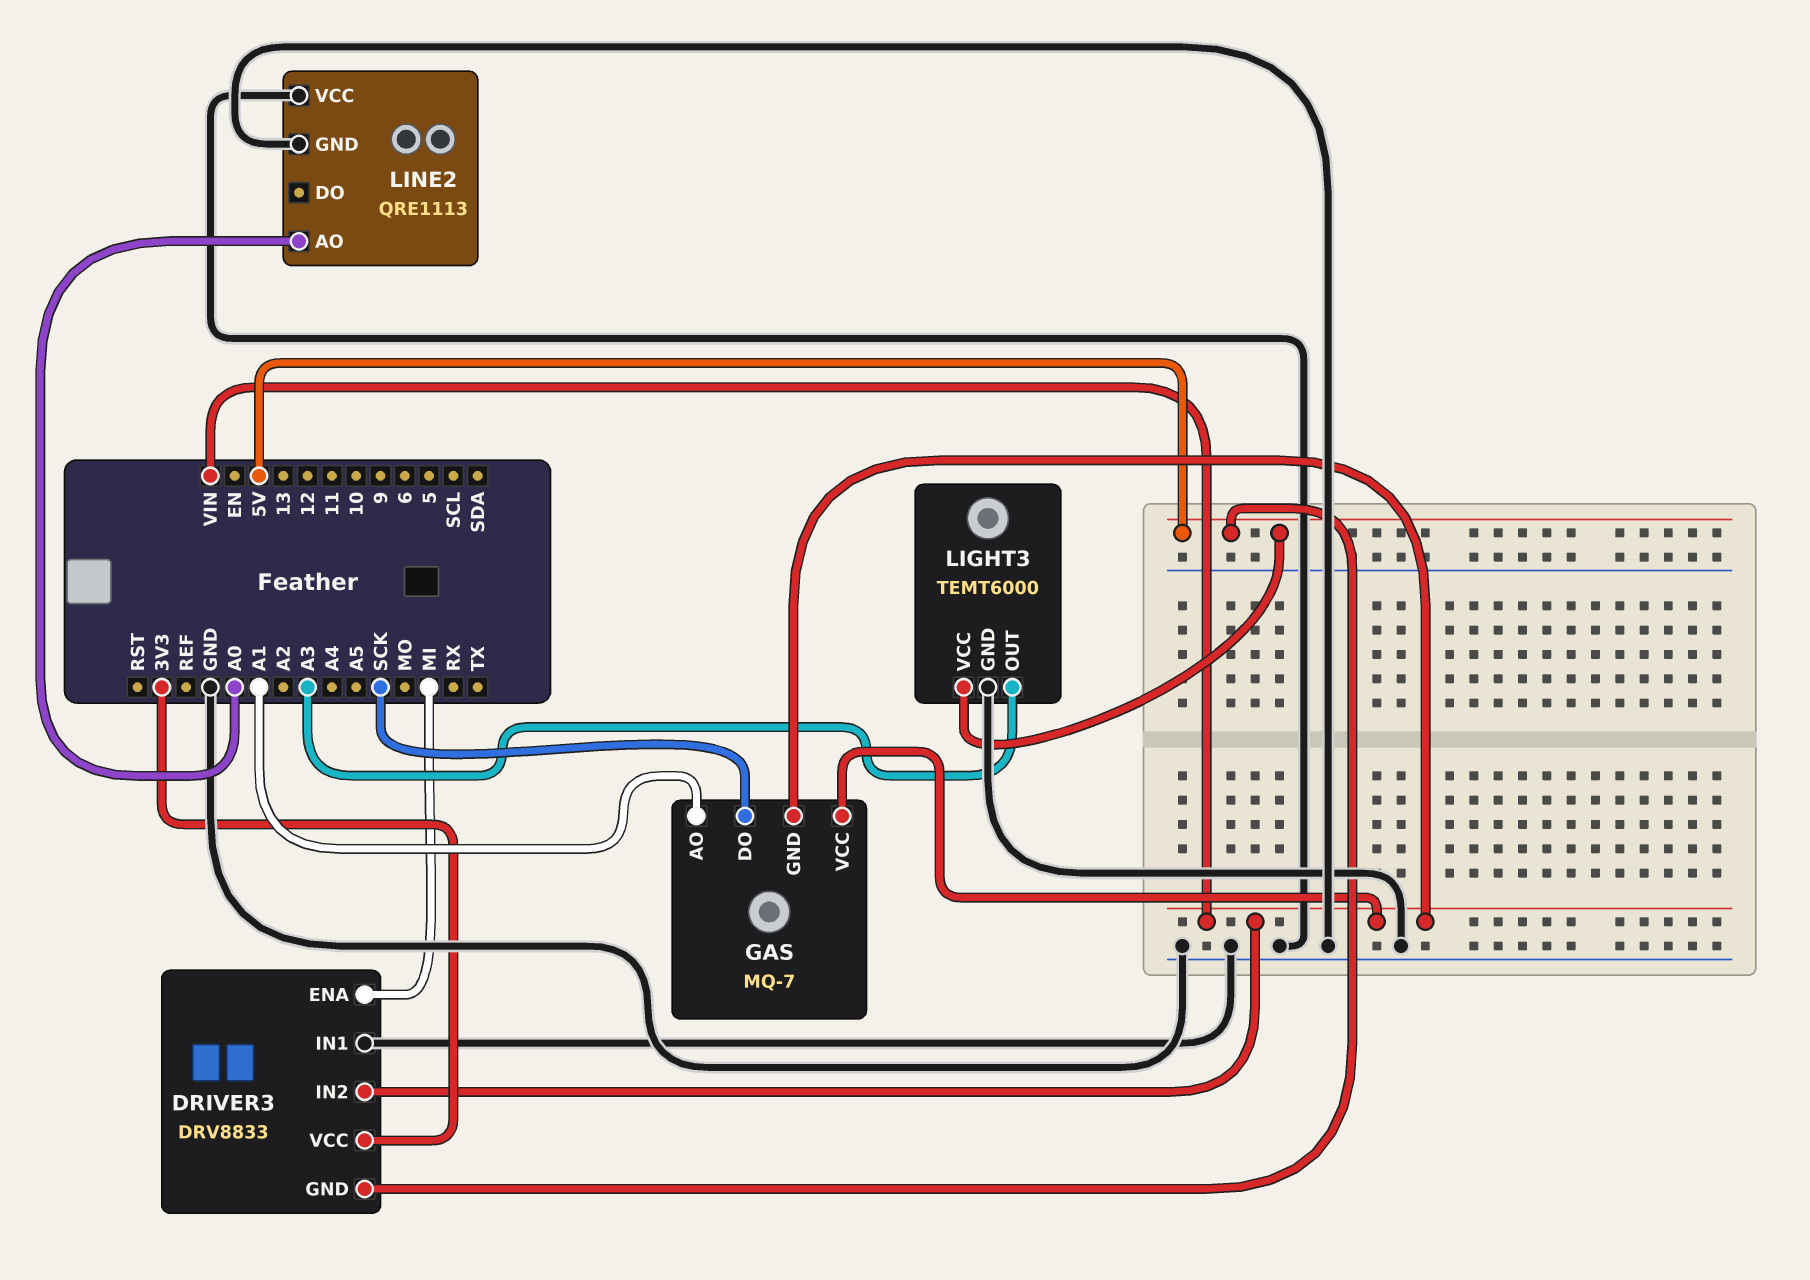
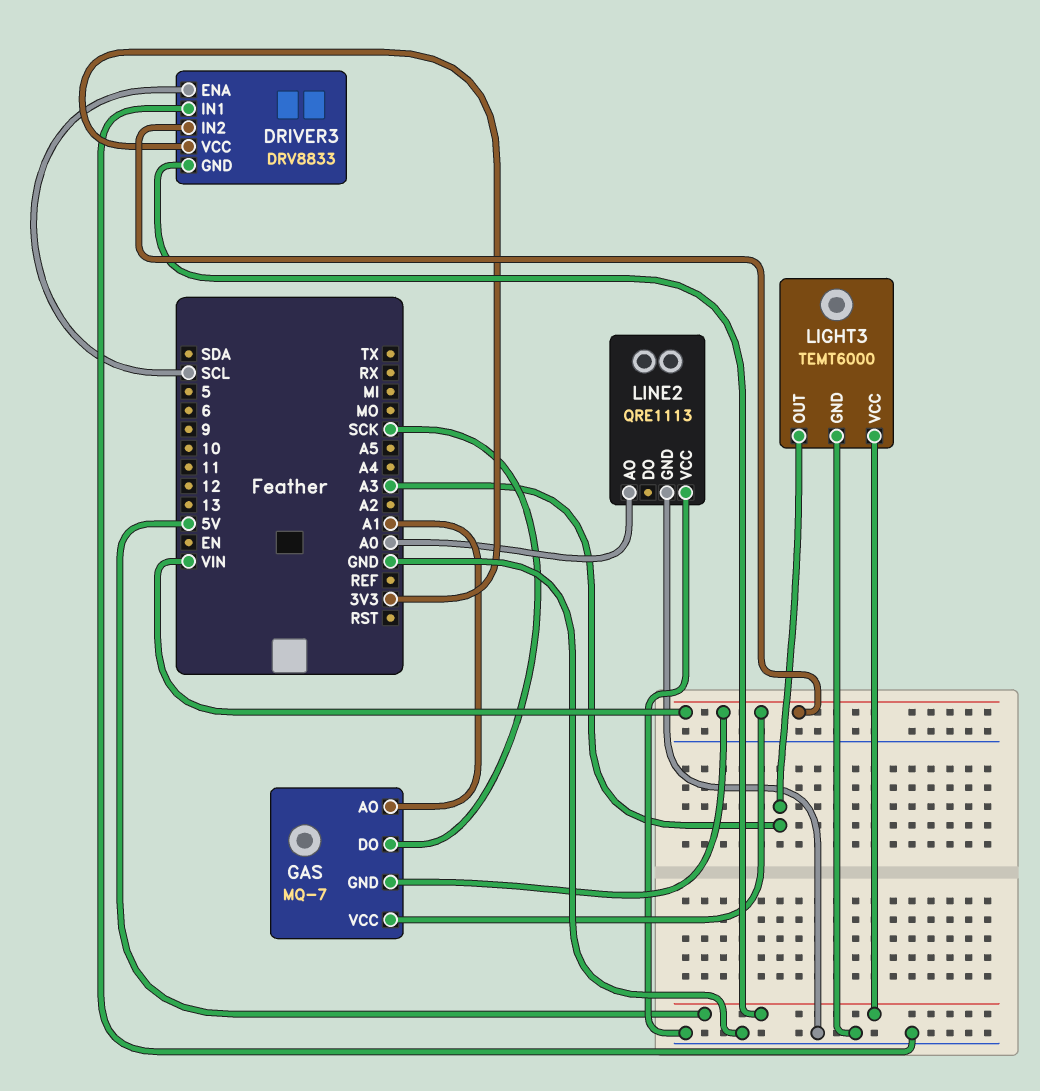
DRIVER3 pin ENA: MI -> SCL

